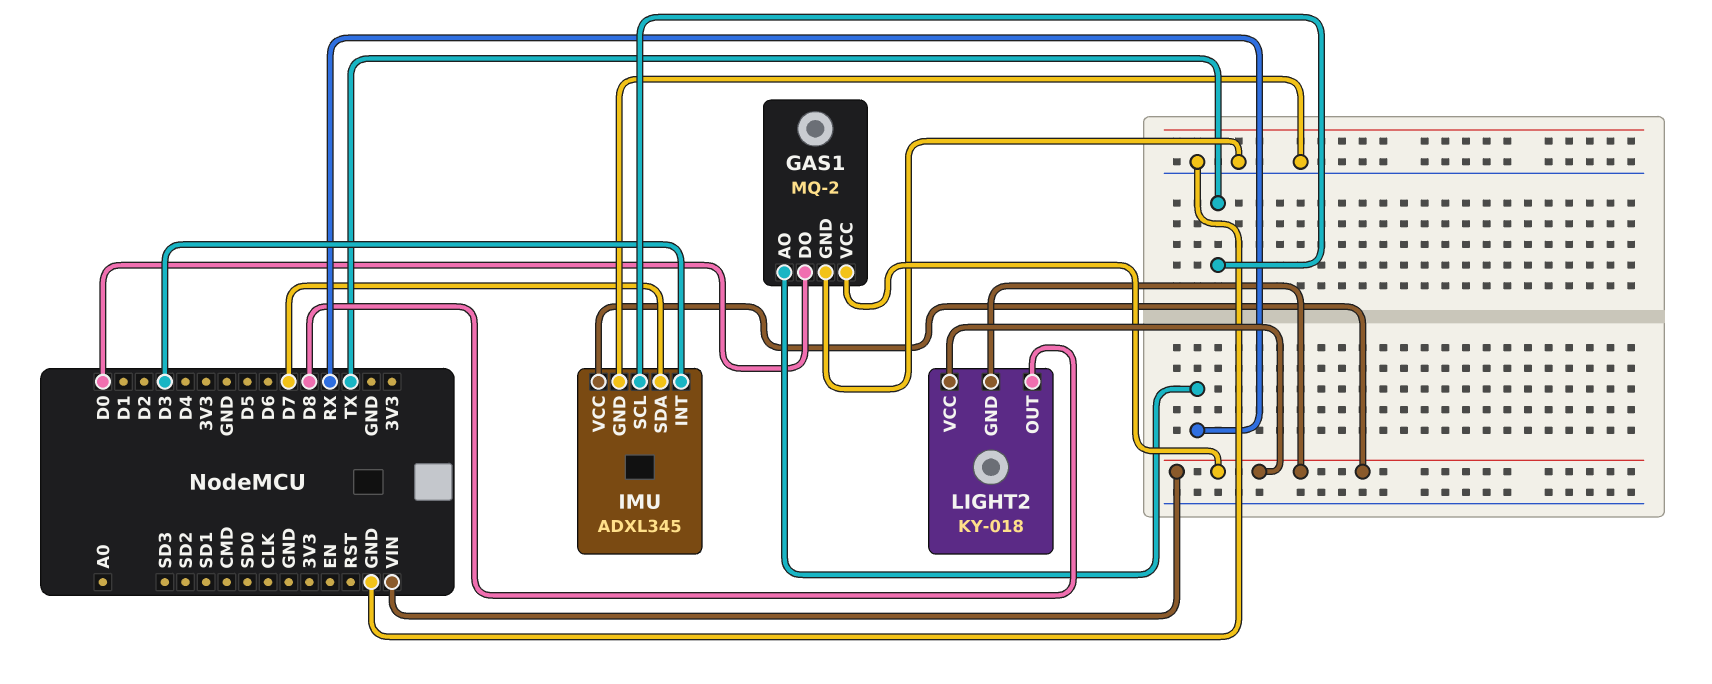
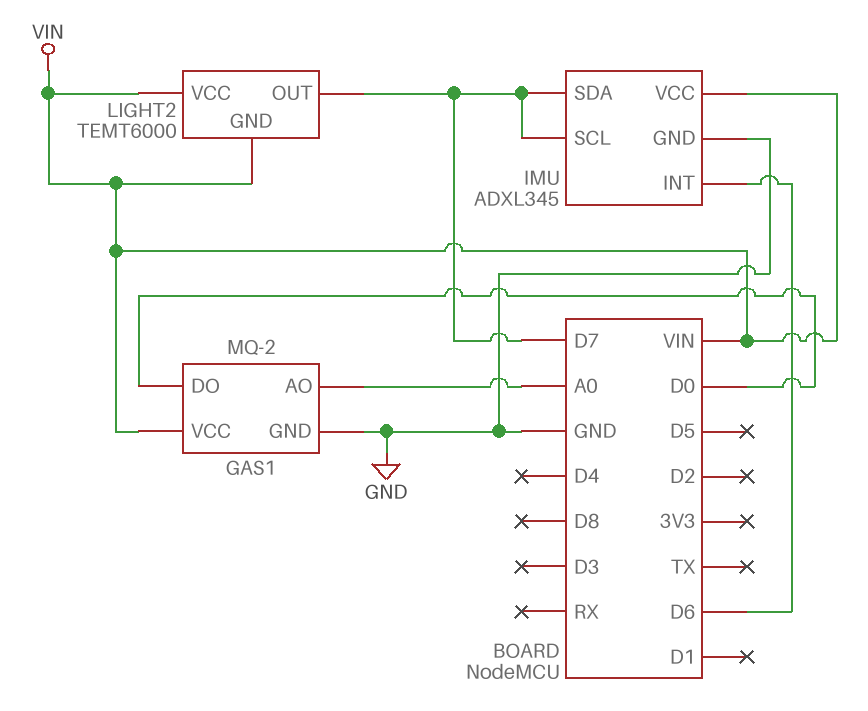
GAS1 pin AO: RX -> A0
IMU pin INT: D3 -> D6
IMU pin SCL: TX -> D7
LIGHT2: KY-018 -> TEMT6000
LIGHT2 pin OUT: D8 -> D7

